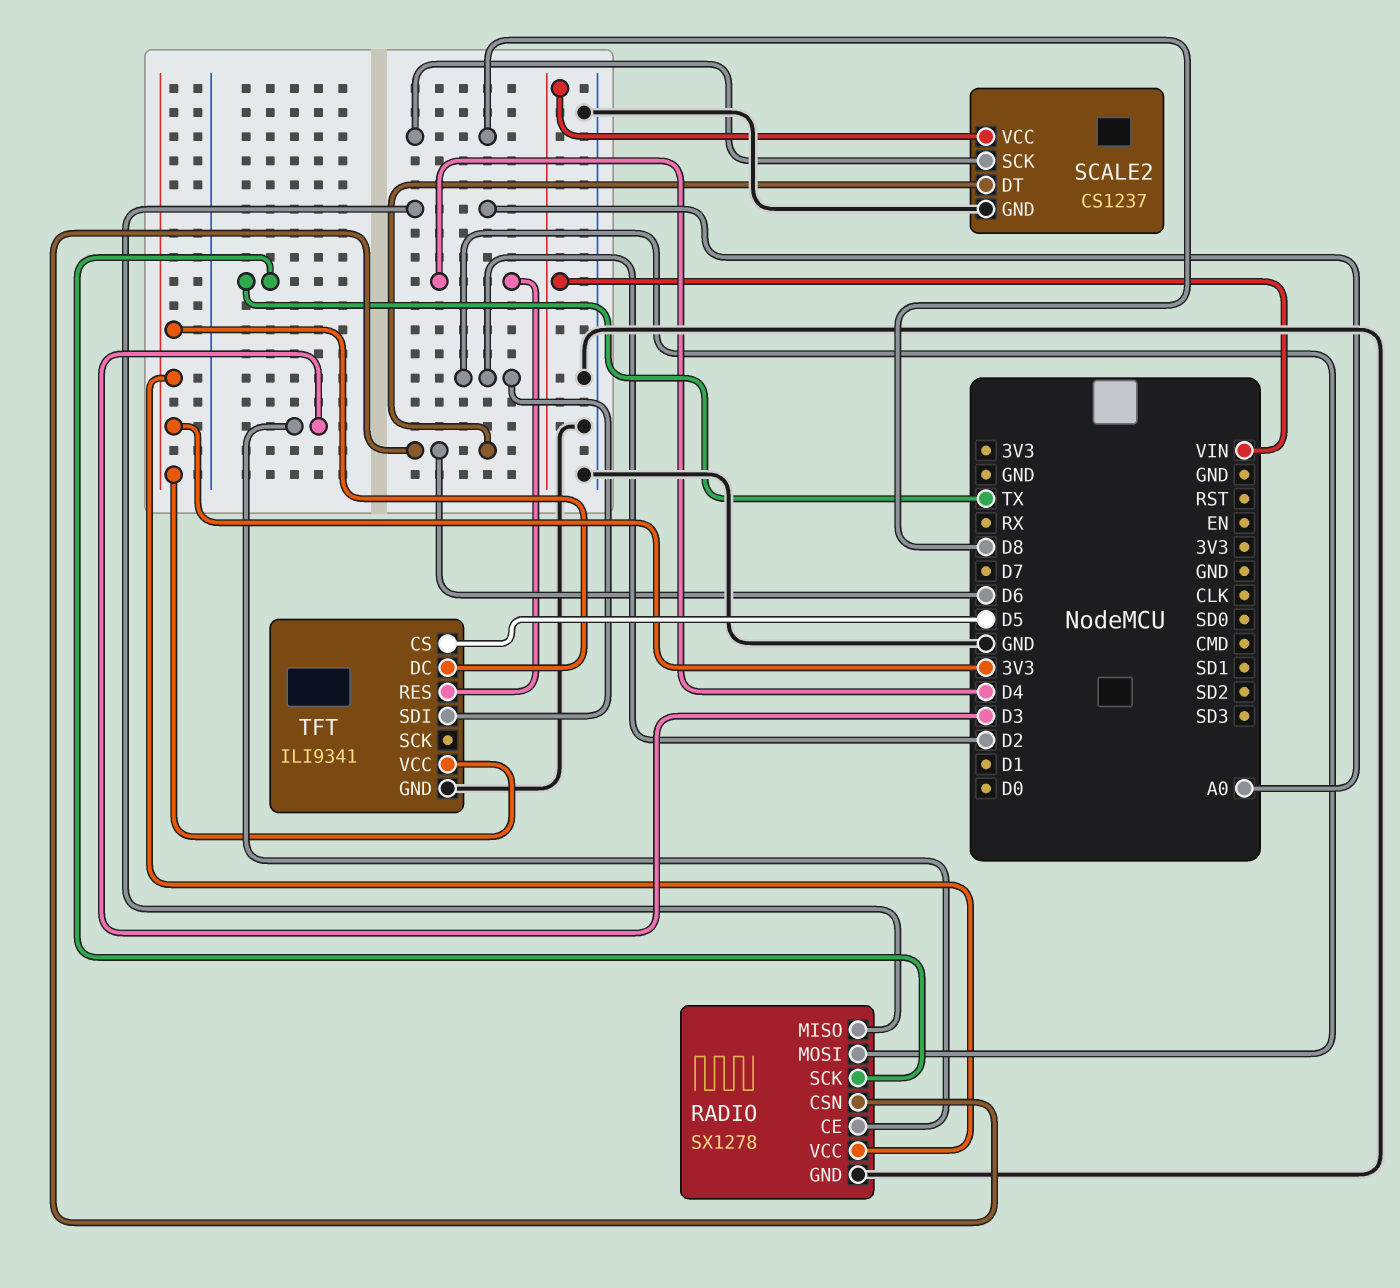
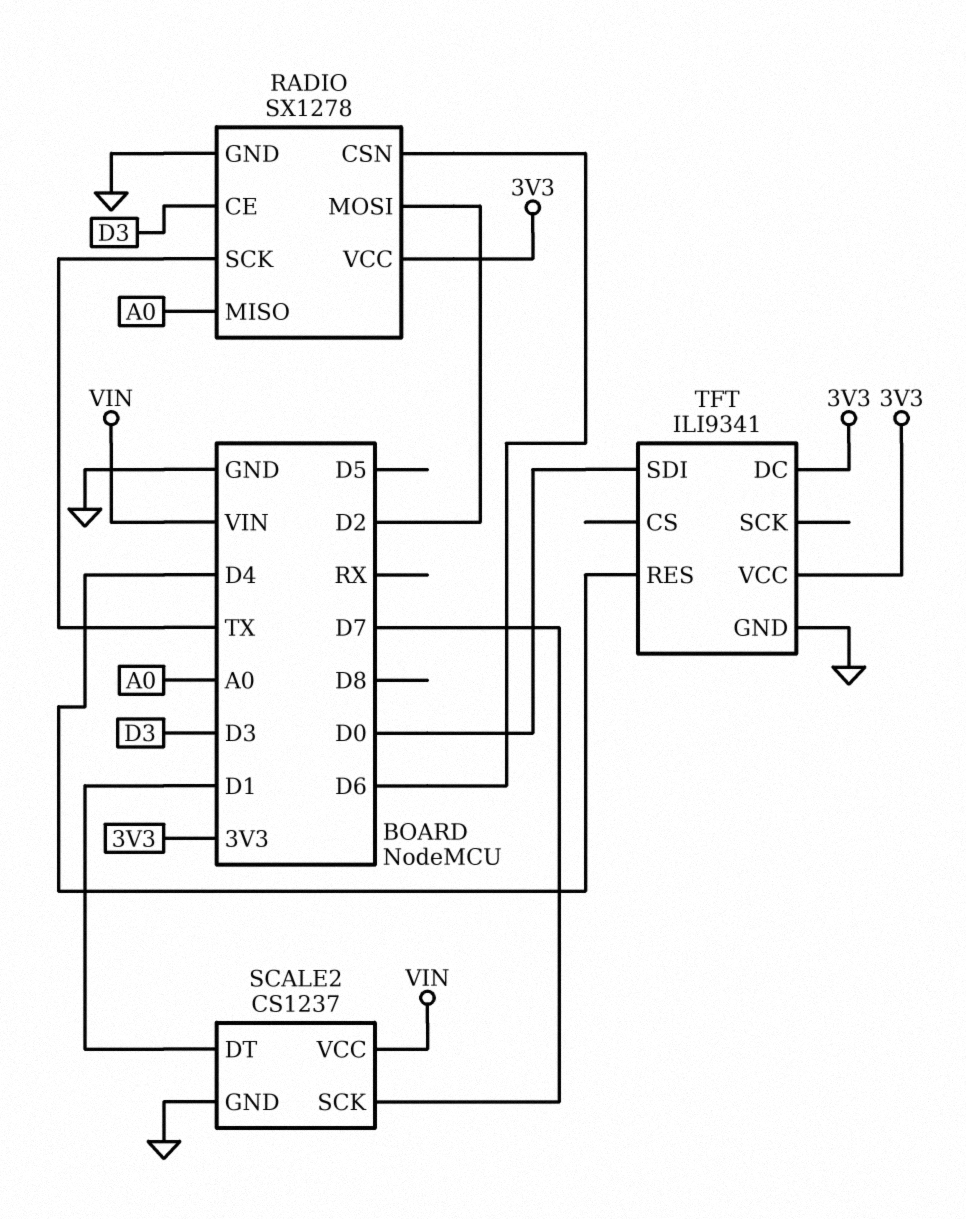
SCALE2 pin DT: D6 -> D1
SCALE2 pin SCK: D8 -> D7
TFT pin CS: D5 -> none
TFT pin SDI: D2 -> D0

